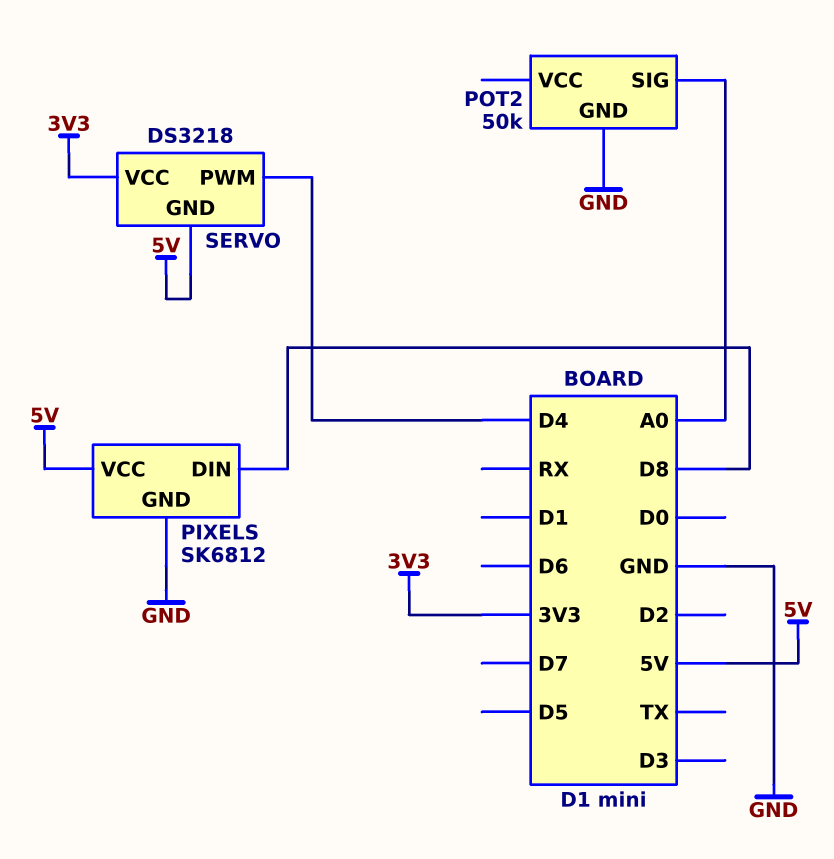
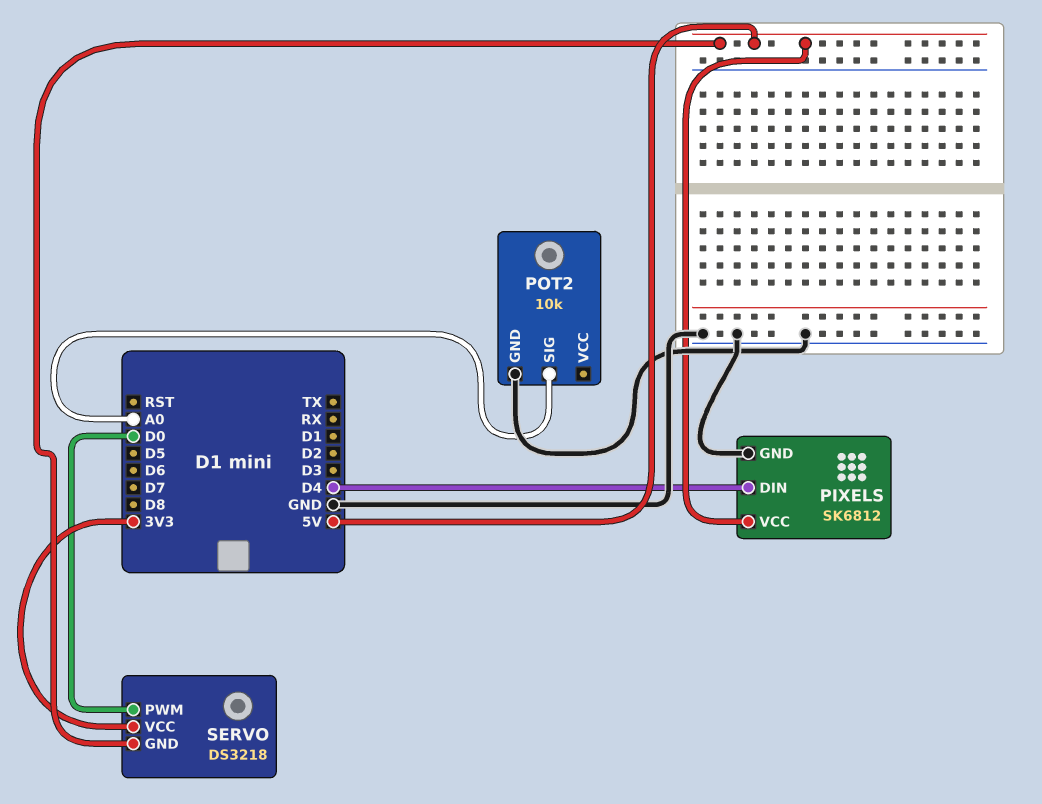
PIXELS pin DIN: D8 -> D4
POT2: 50k -> 10k
SERVO pin PWM: D4 -> D0

